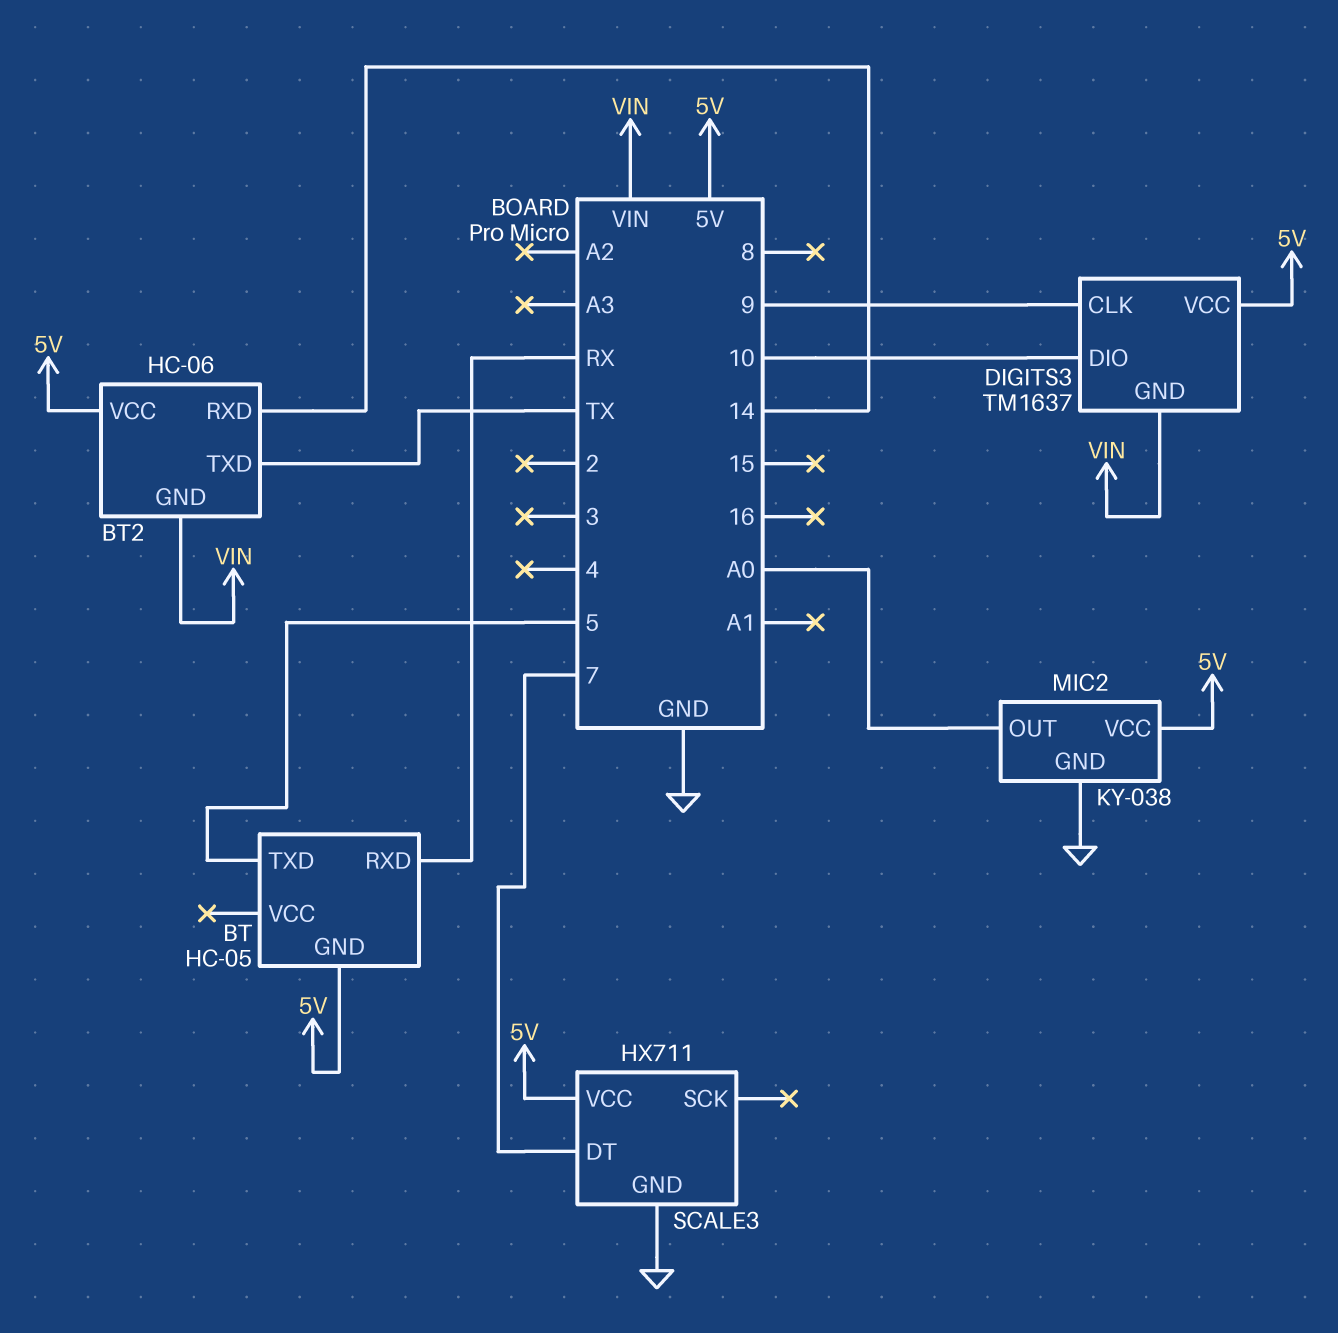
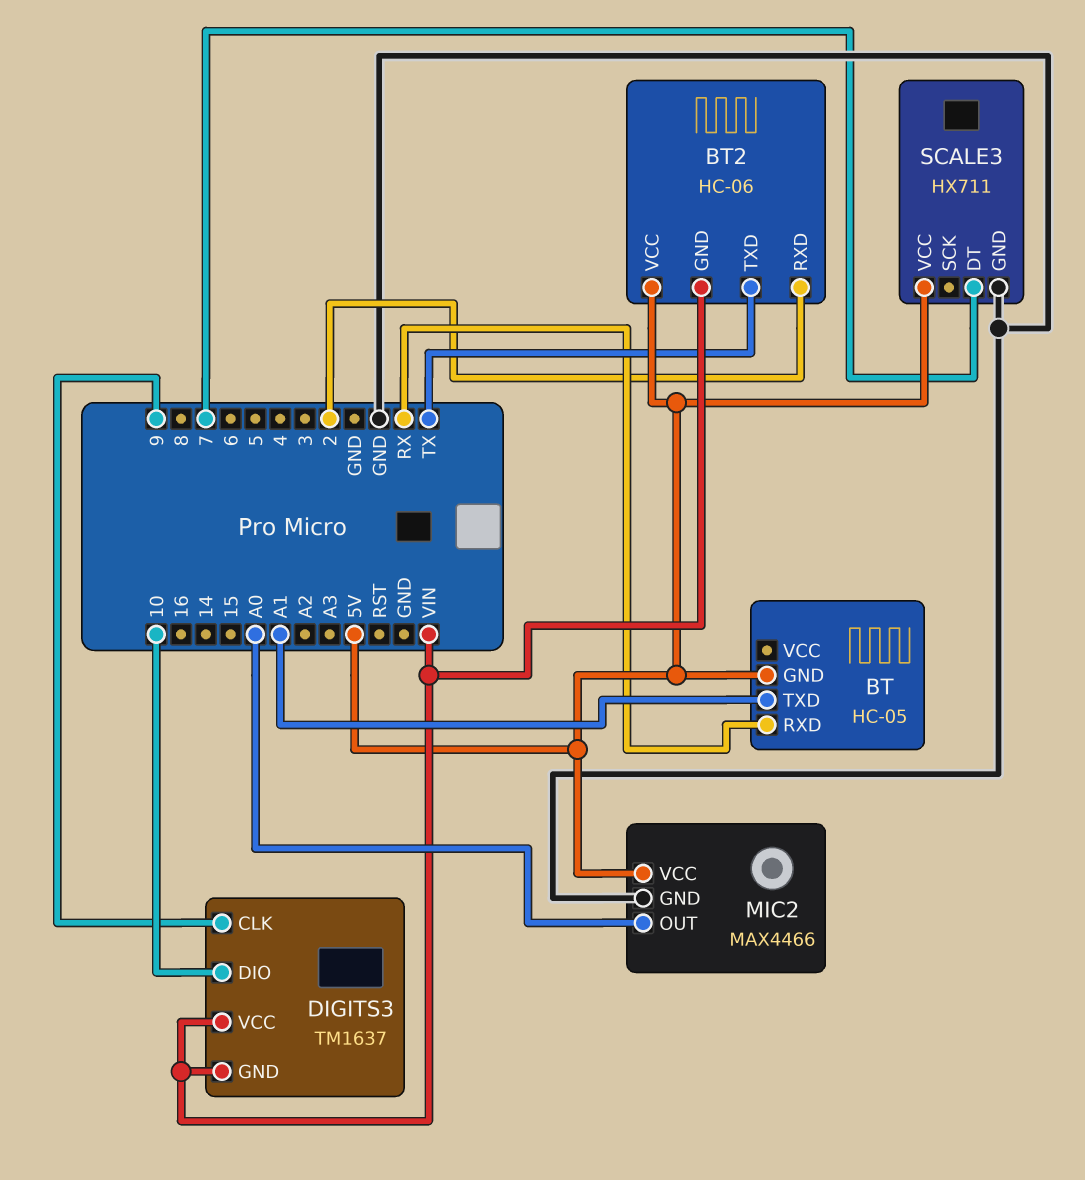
BT pin TXD: 5 -> A1
BT2 pin RXD: 14 -> 2
DIGITS3 pin VCC: 5V -> VIN
MIC2: KY-038 -> MAX4466

